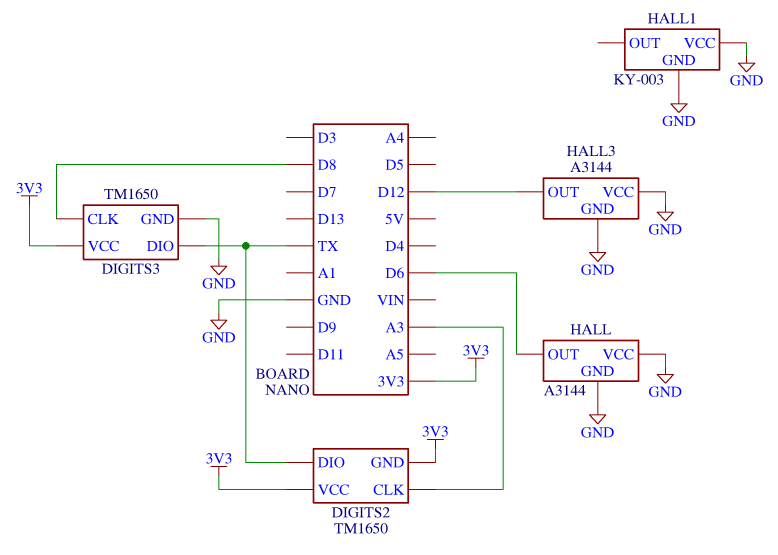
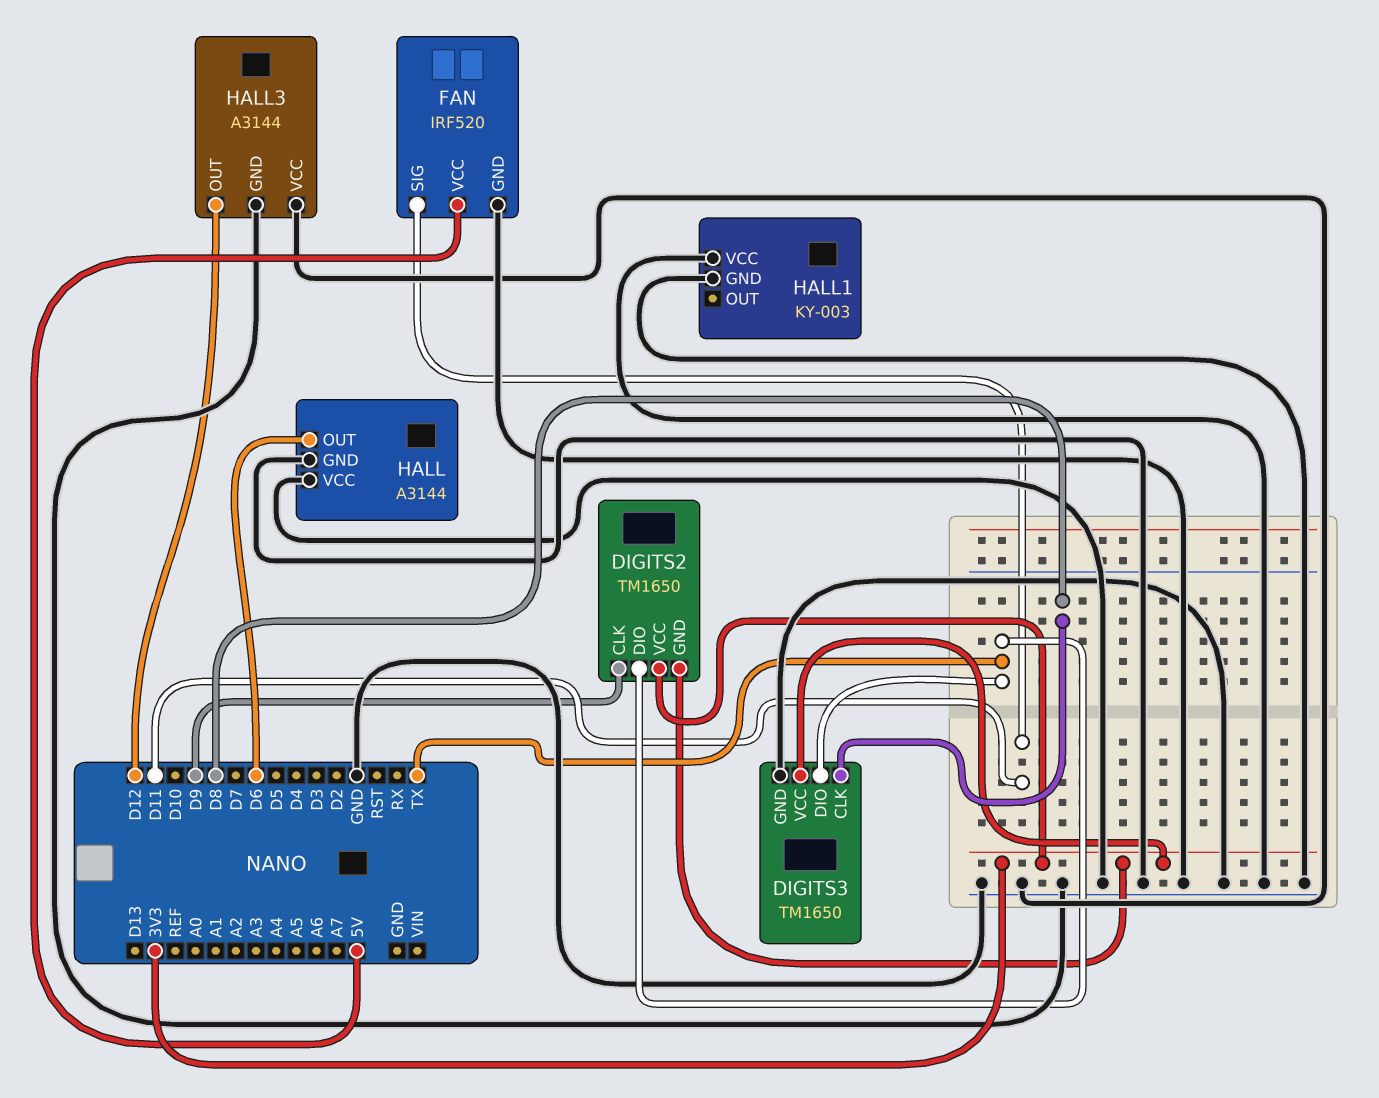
DIGITS2 pin CLK: A3 -> D9
FAN: none -> IRF520
FAN pin GND: none -> GND
FAN pin SIG: none -> D11
FAN pin VCC: none -> 5V

